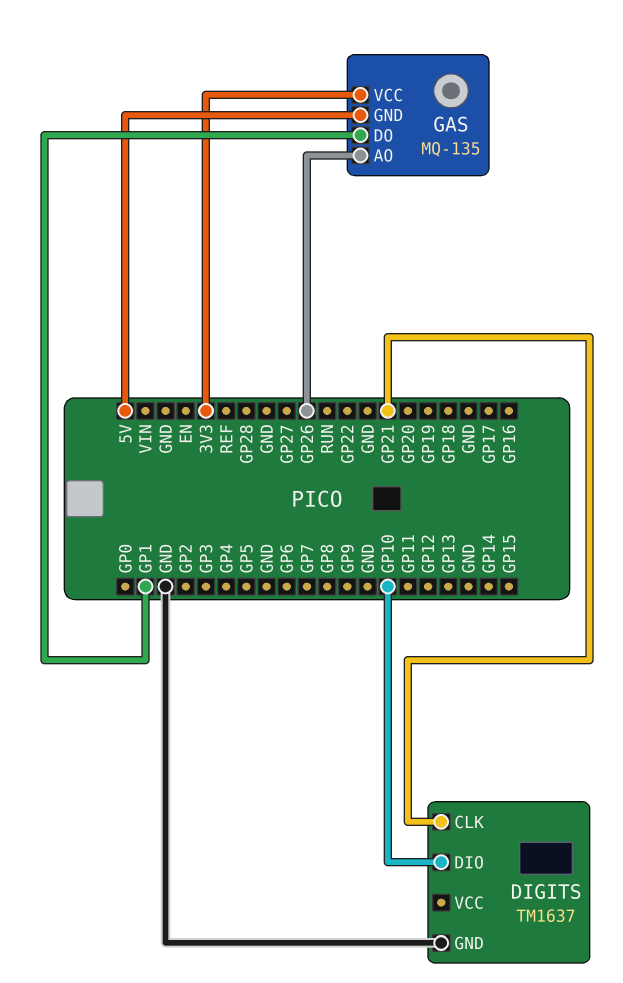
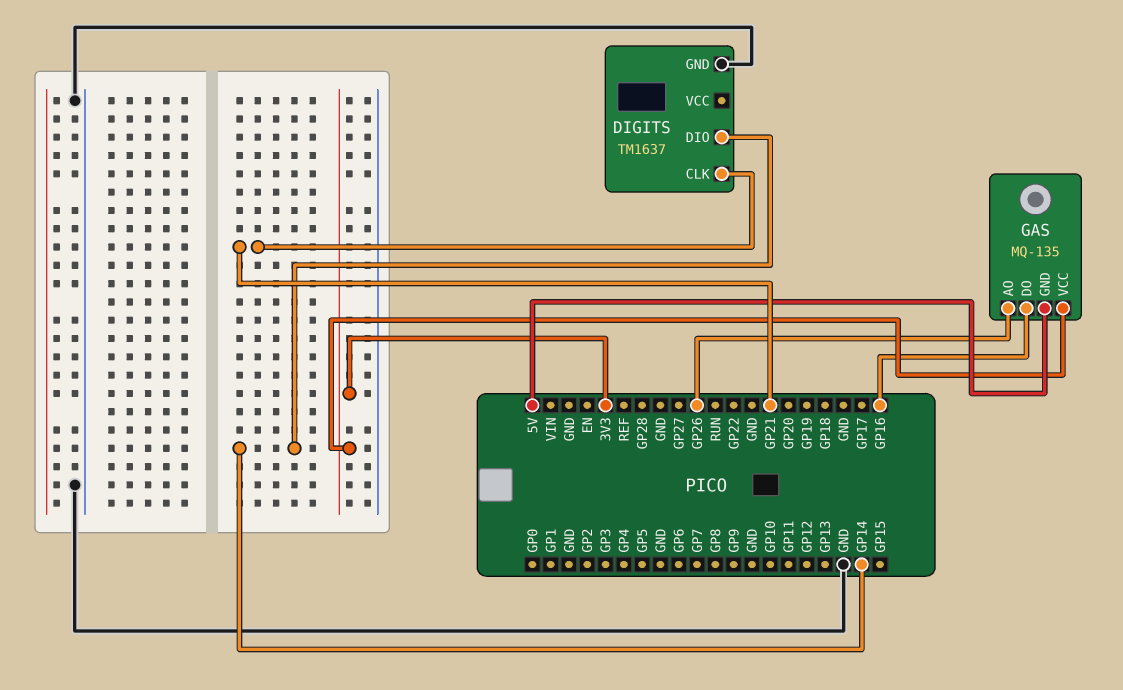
DIGITS pin DIO: GP10 -> GP14
GAS pin DO: GP1 -> GP16

